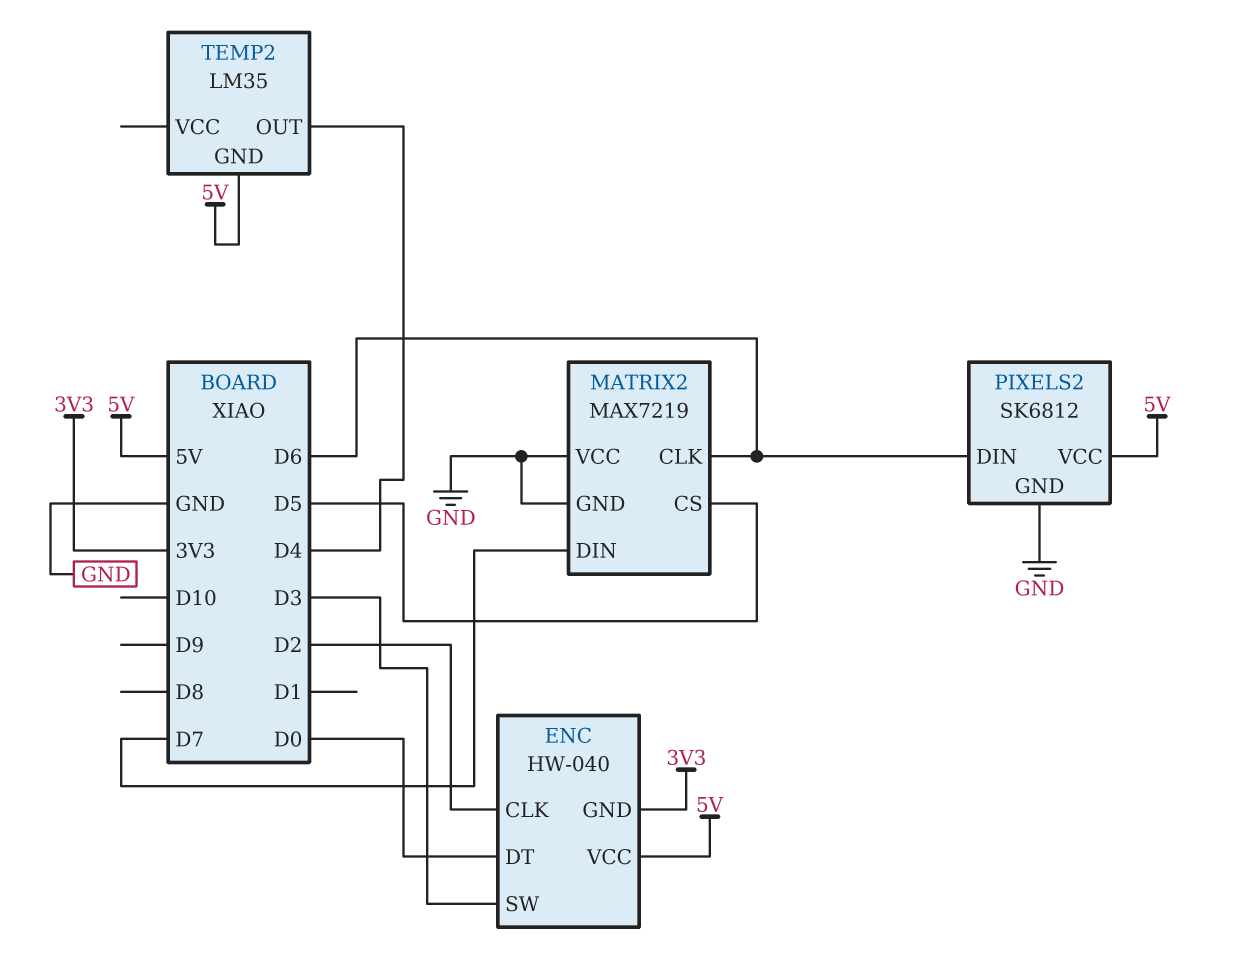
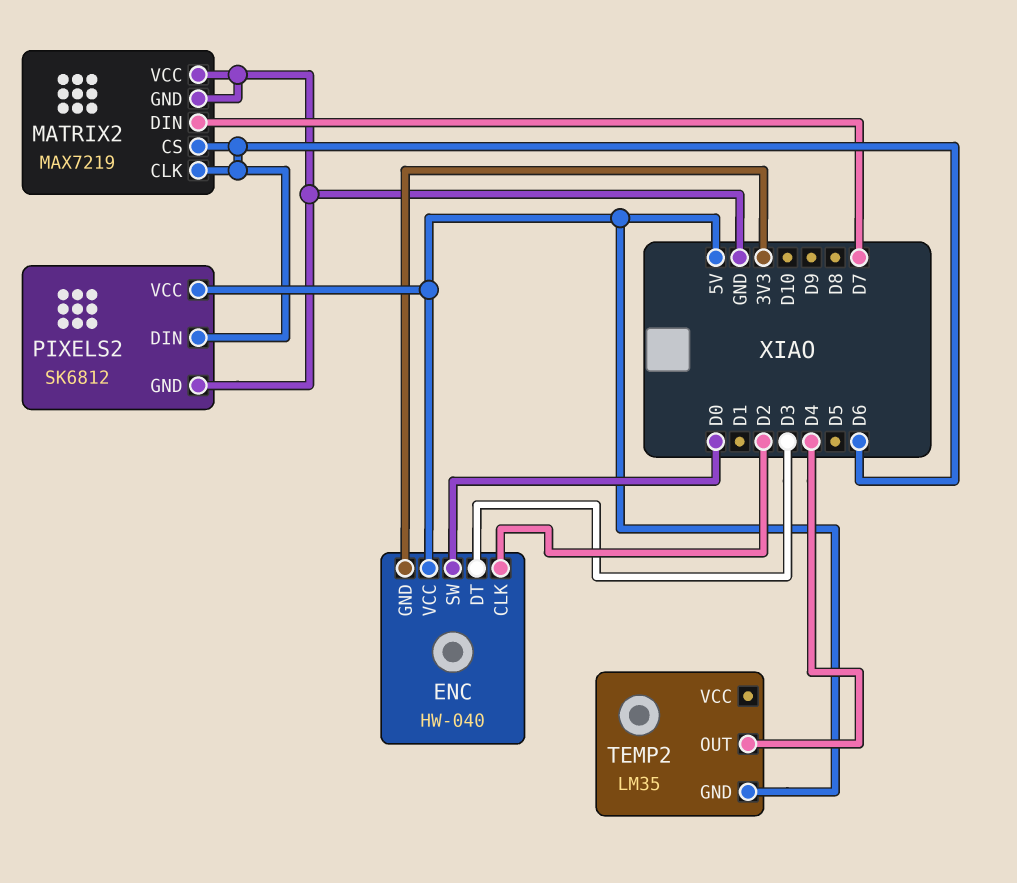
ENC pin DT: D0 -> D3
ENC pin SW: D3 -> D0
MATRIX2 pin CS: D5 -> D6

